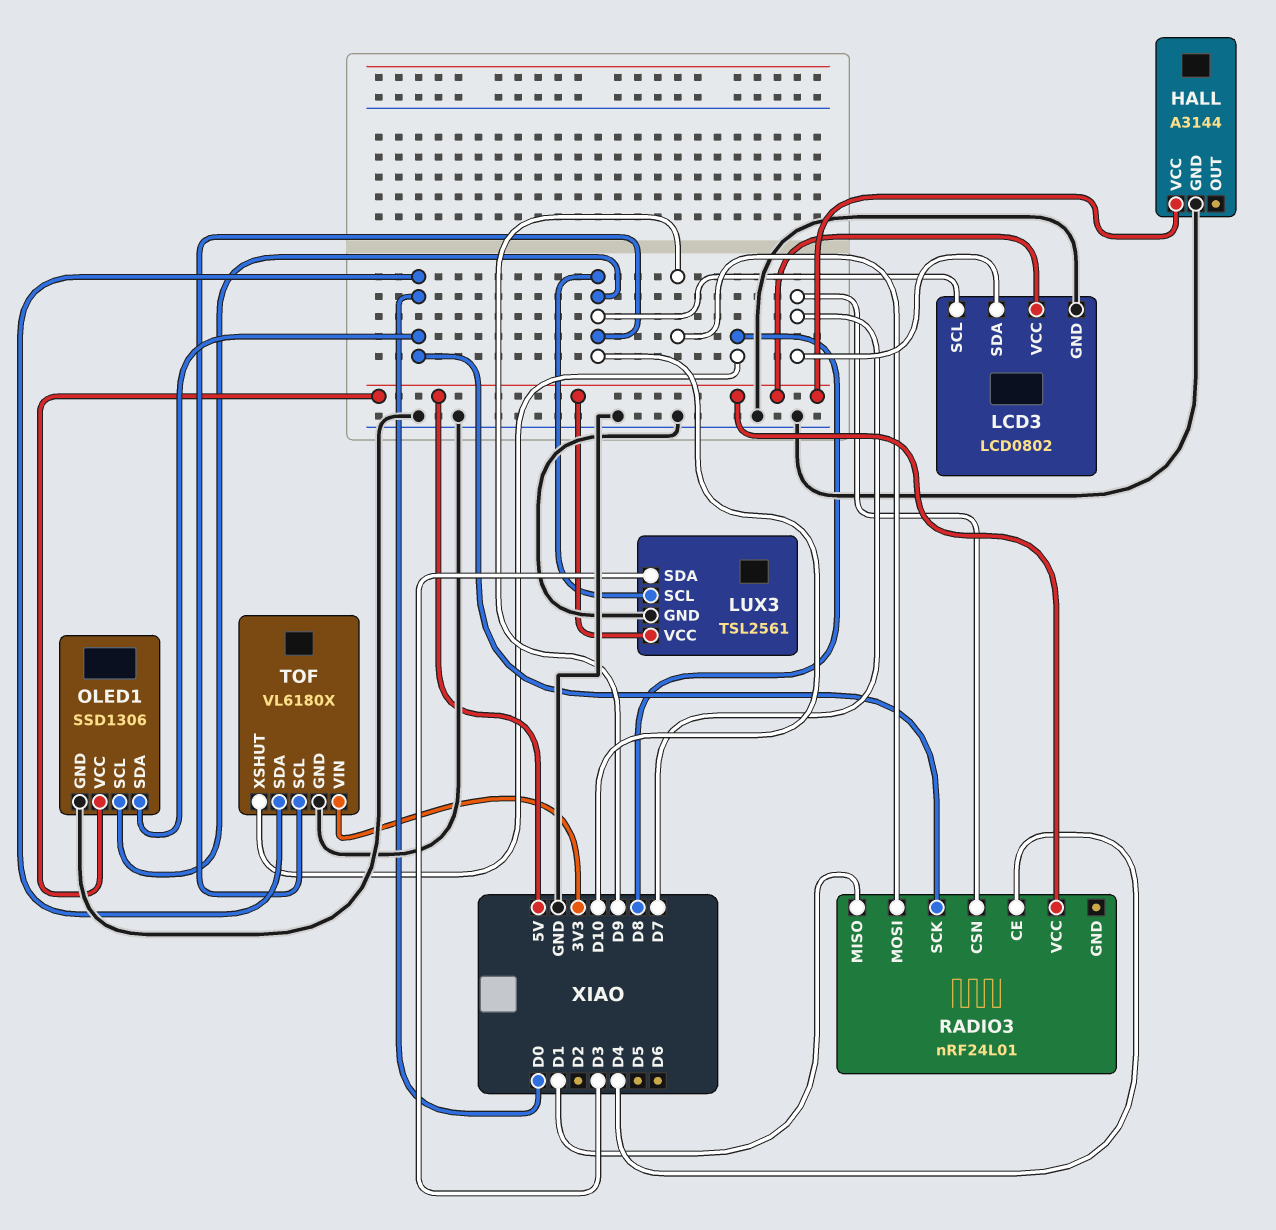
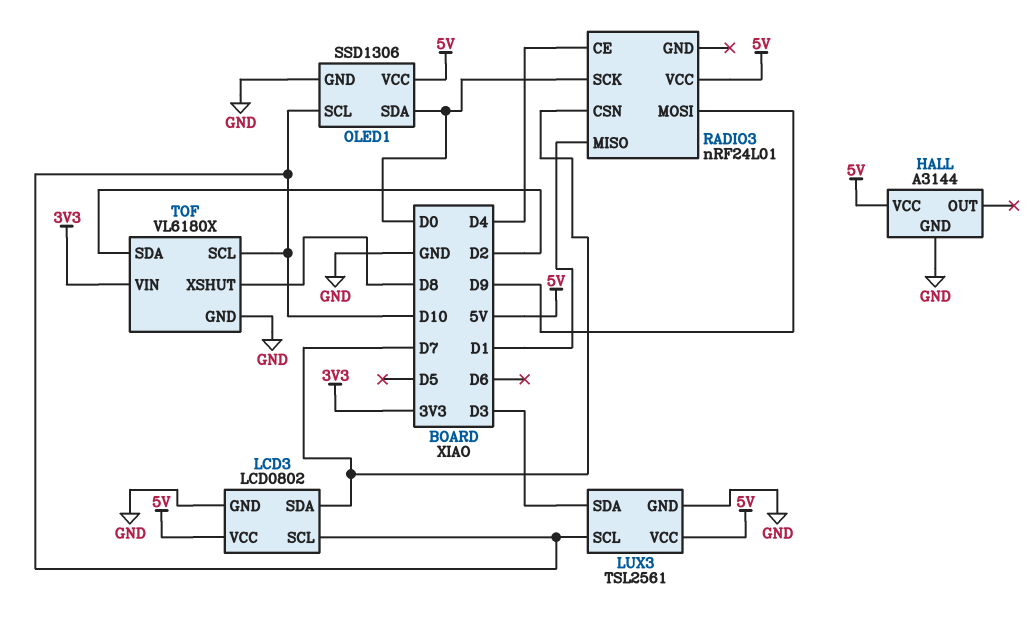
TOF pin SDA: D0 -> D2

